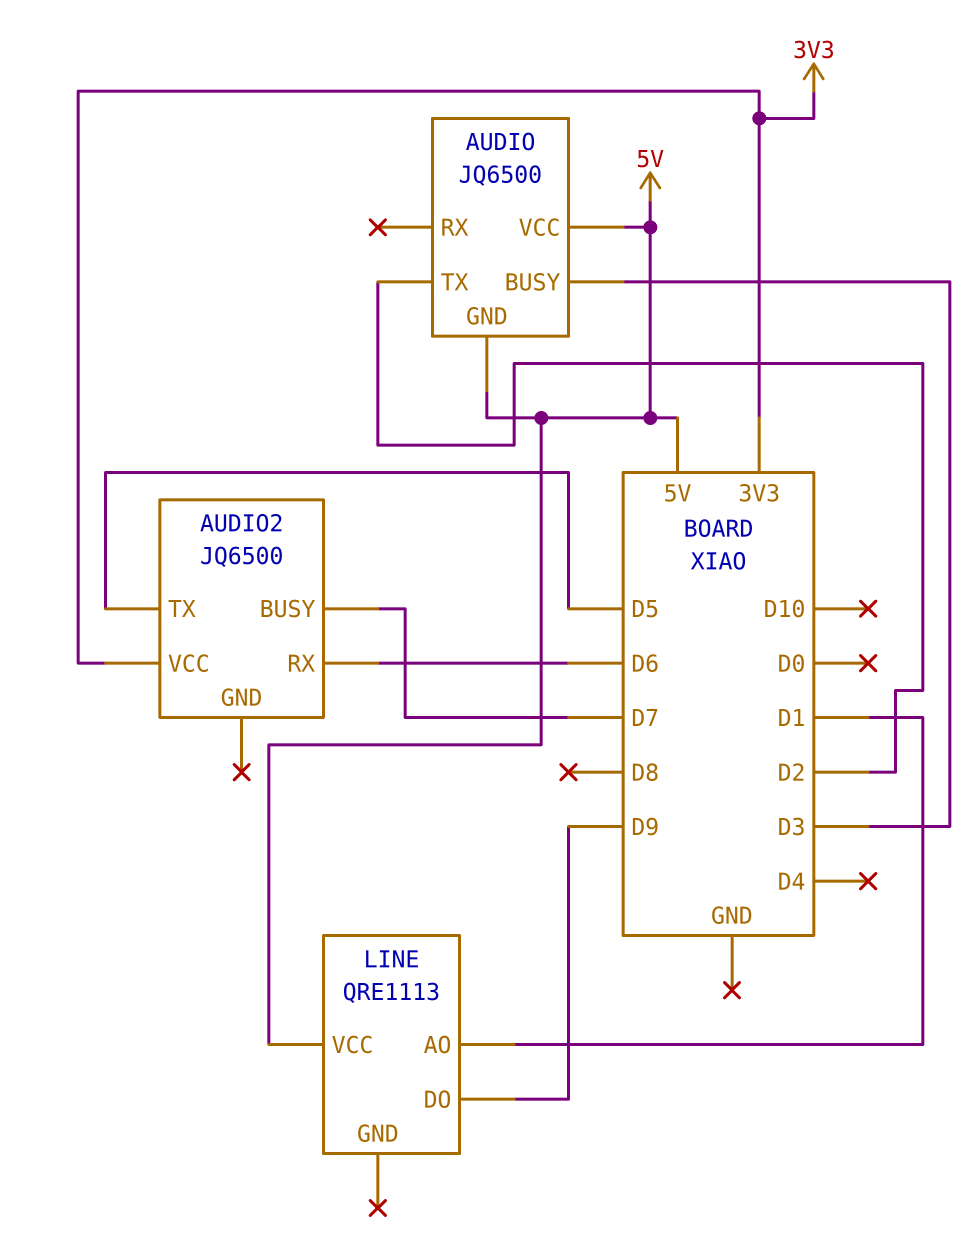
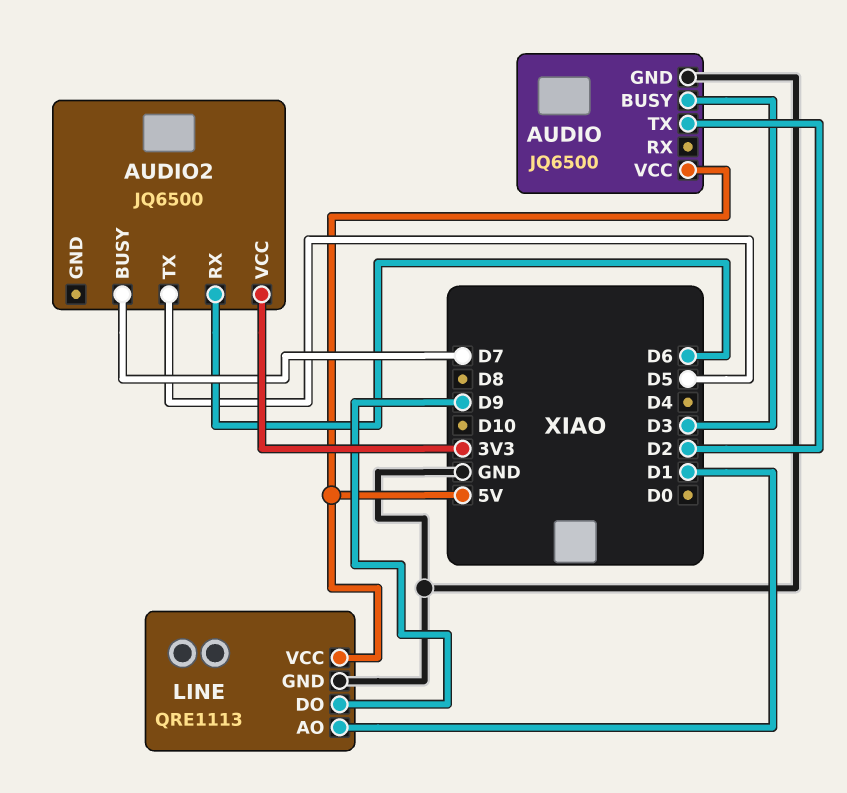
AUDIO pin GND: 5V -> GND
LINE pin GND: none -> GND

